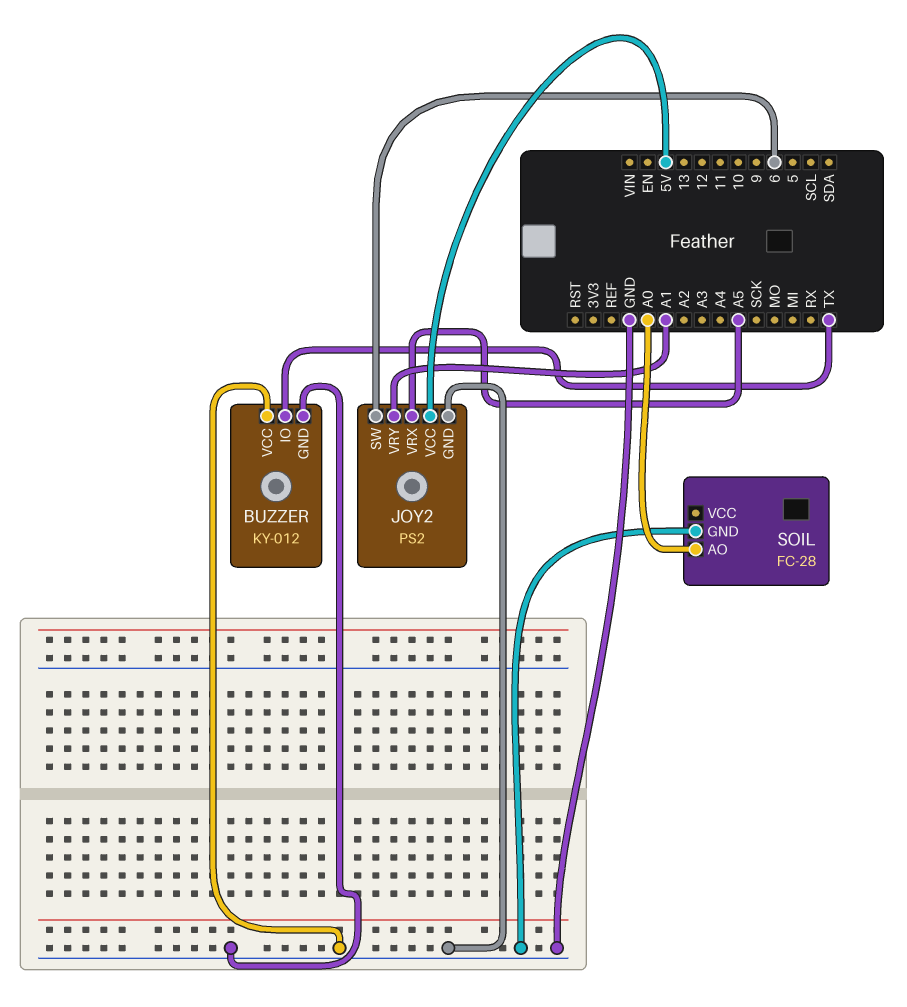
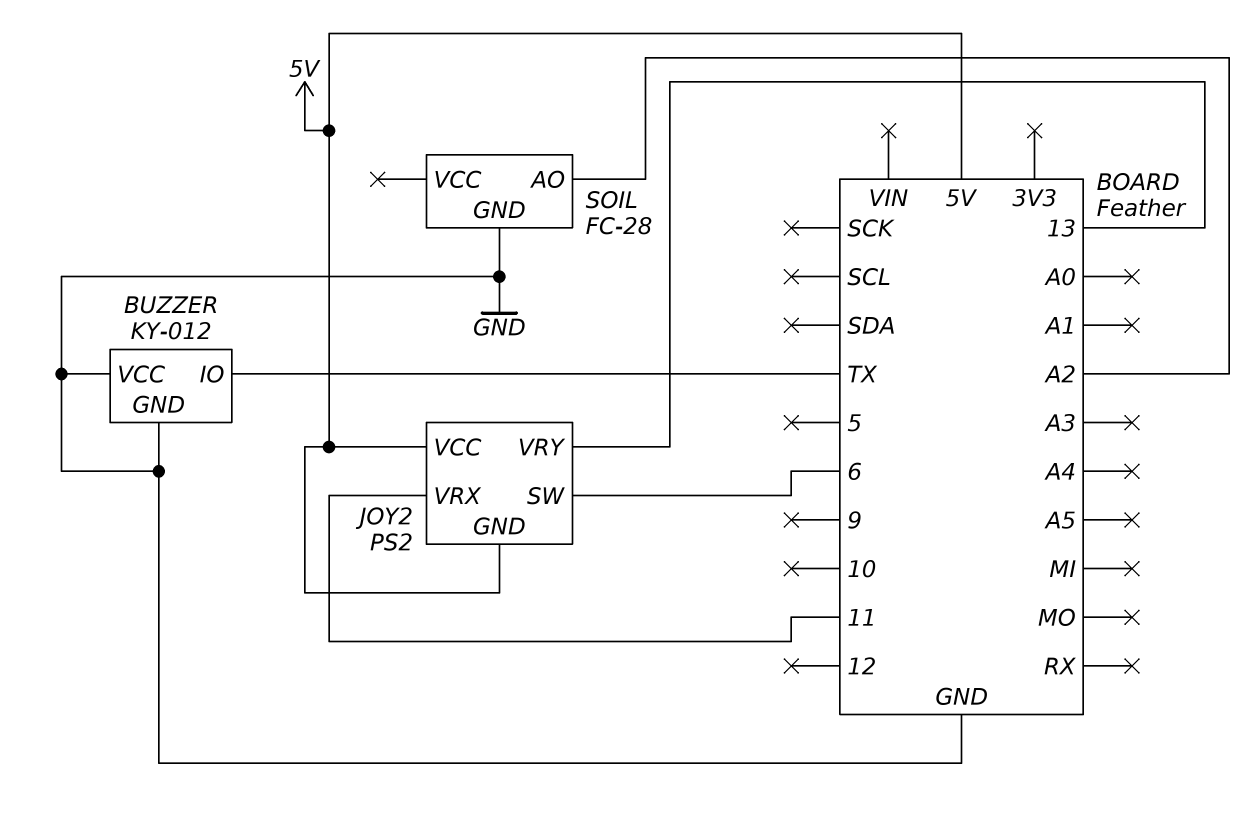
JOY2 pin GND: GND -> 5V
JOY2 pin VRX: A5 -> 11
JOY2 pin VRY: A1 -> 13
SOIL pin AO: A0 -> A2

